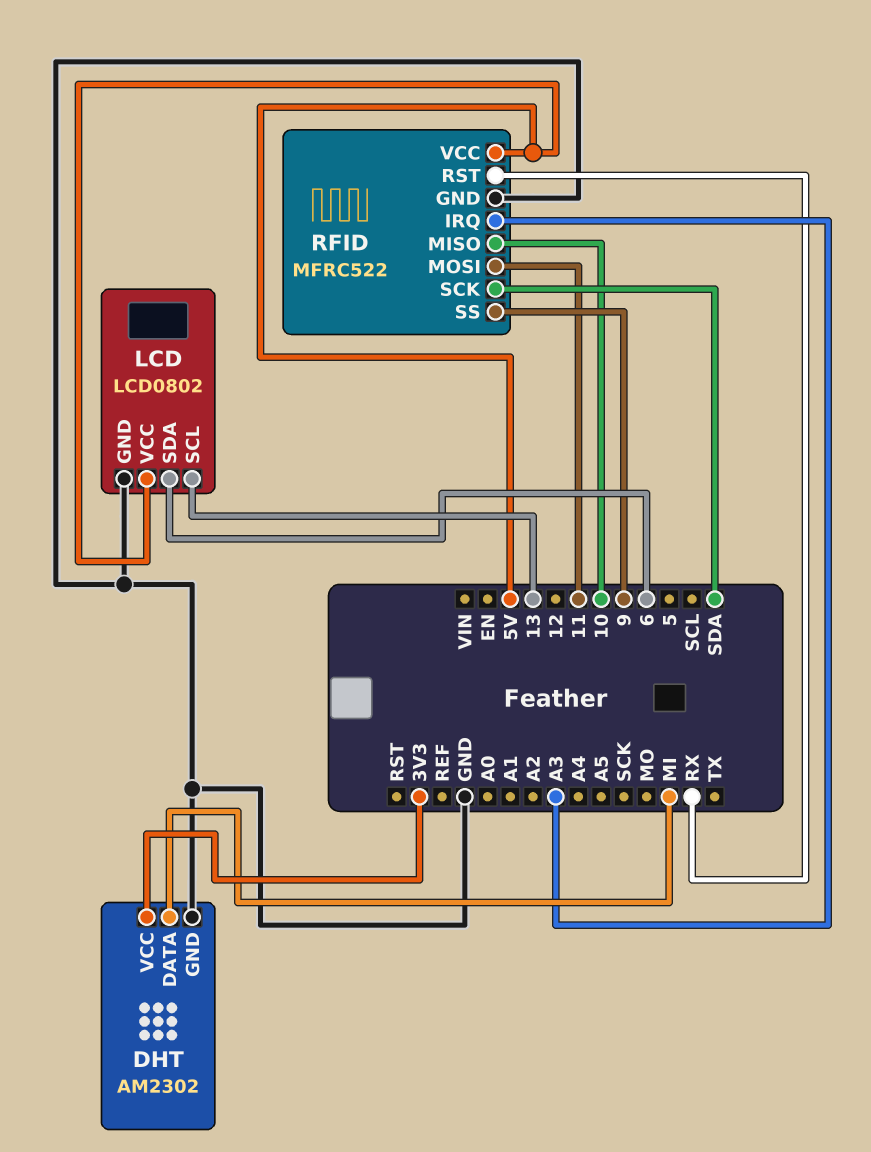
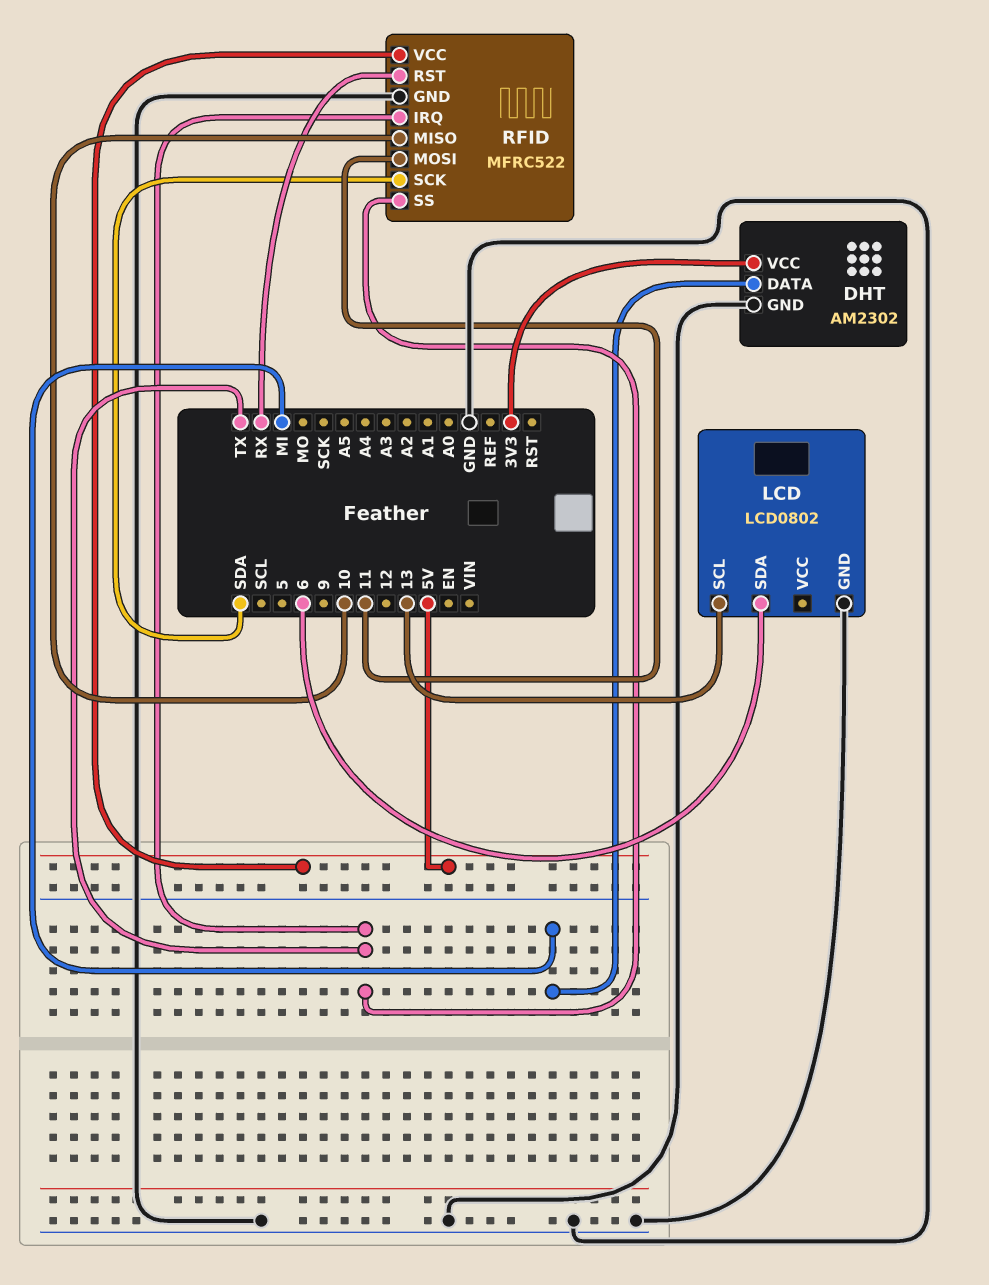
LCD pin VCC: 5V -> none
RFID pin IRQ: A3 -> TX
RFID pin SS: 9 -> TX

